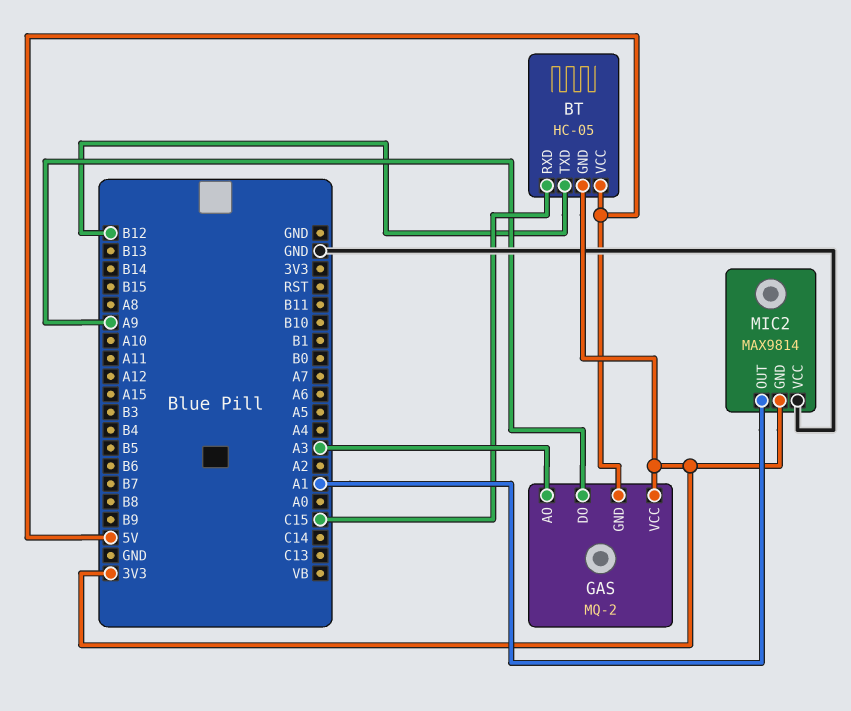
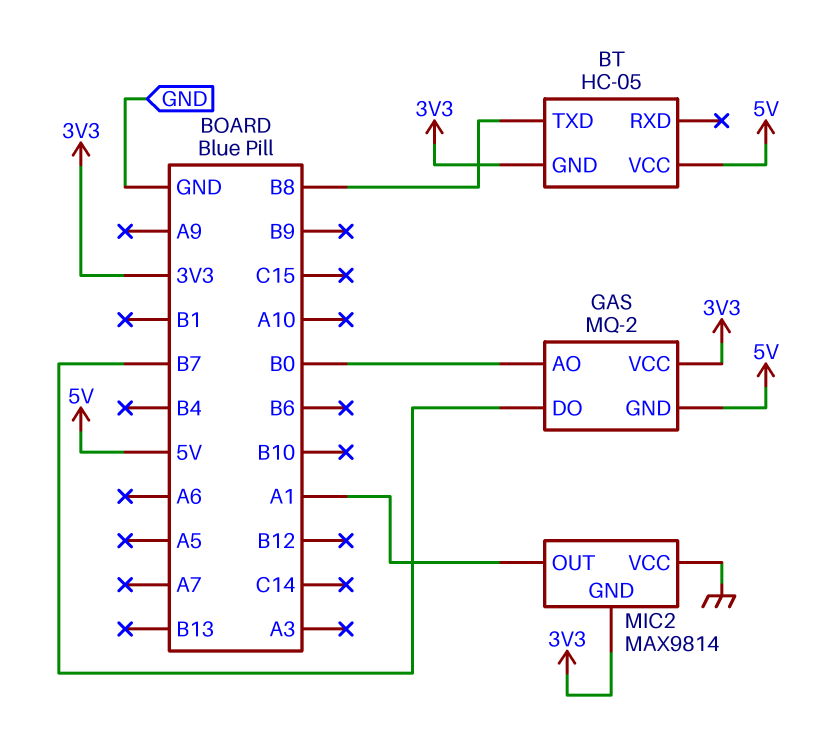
BT pin RXD: C15 -> none
BT pin TXD: B12 -> B8
GAS pin AO: A3 -> B0
GAS pin DO: A9 -> B7

